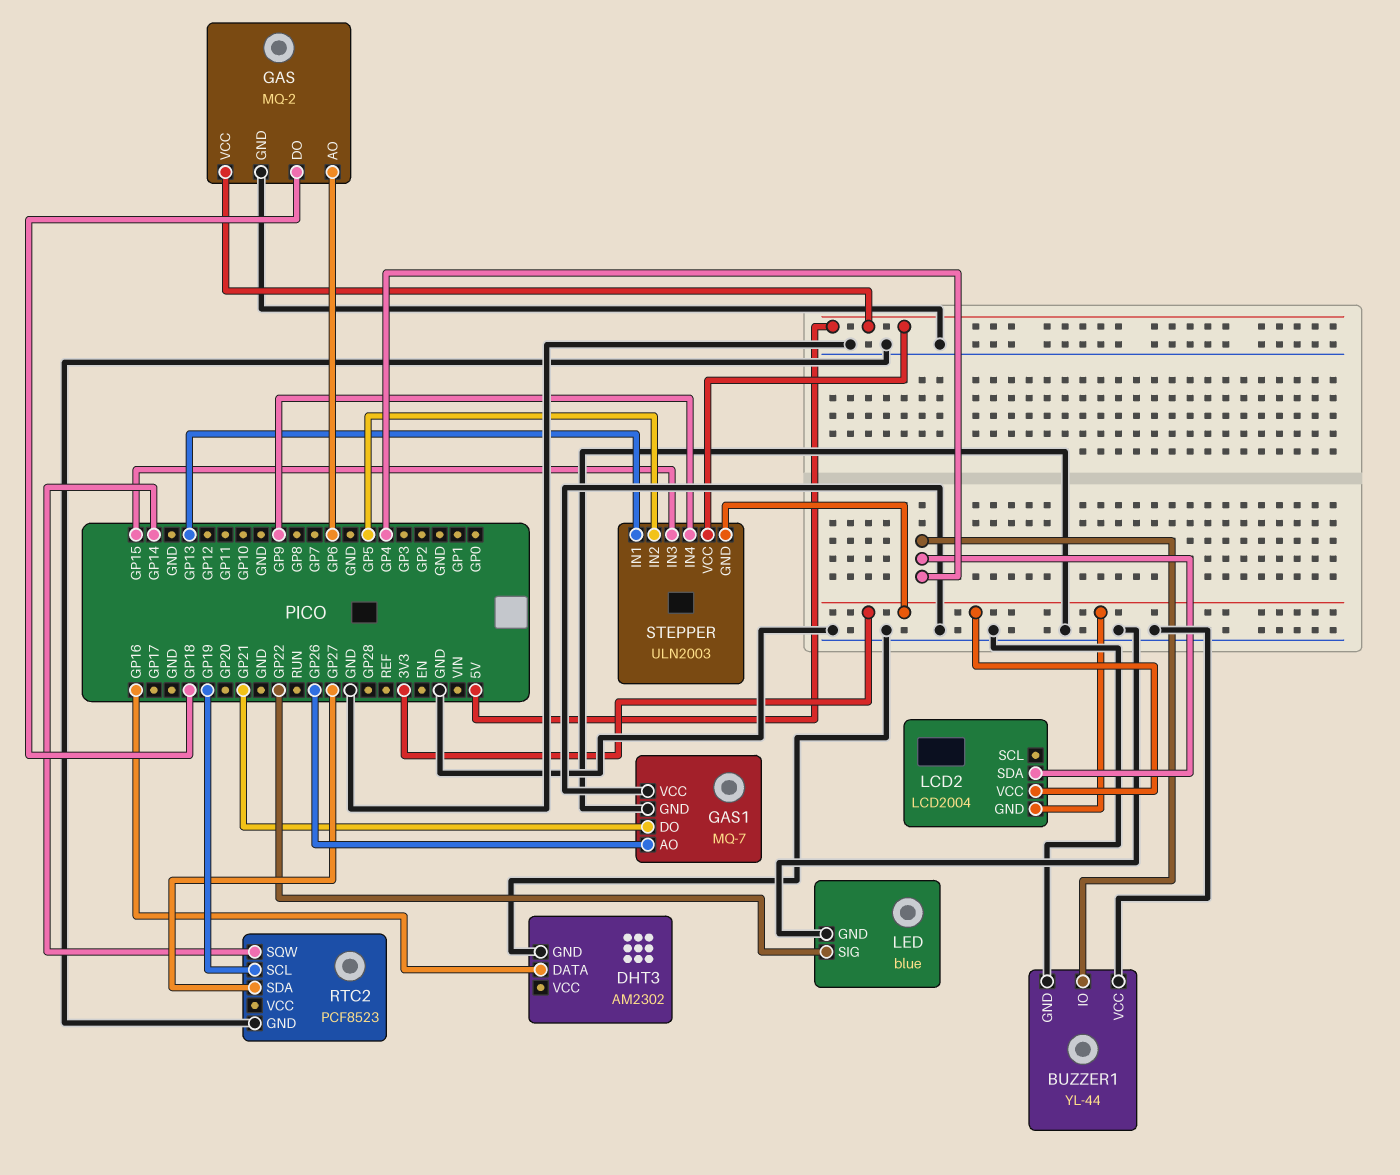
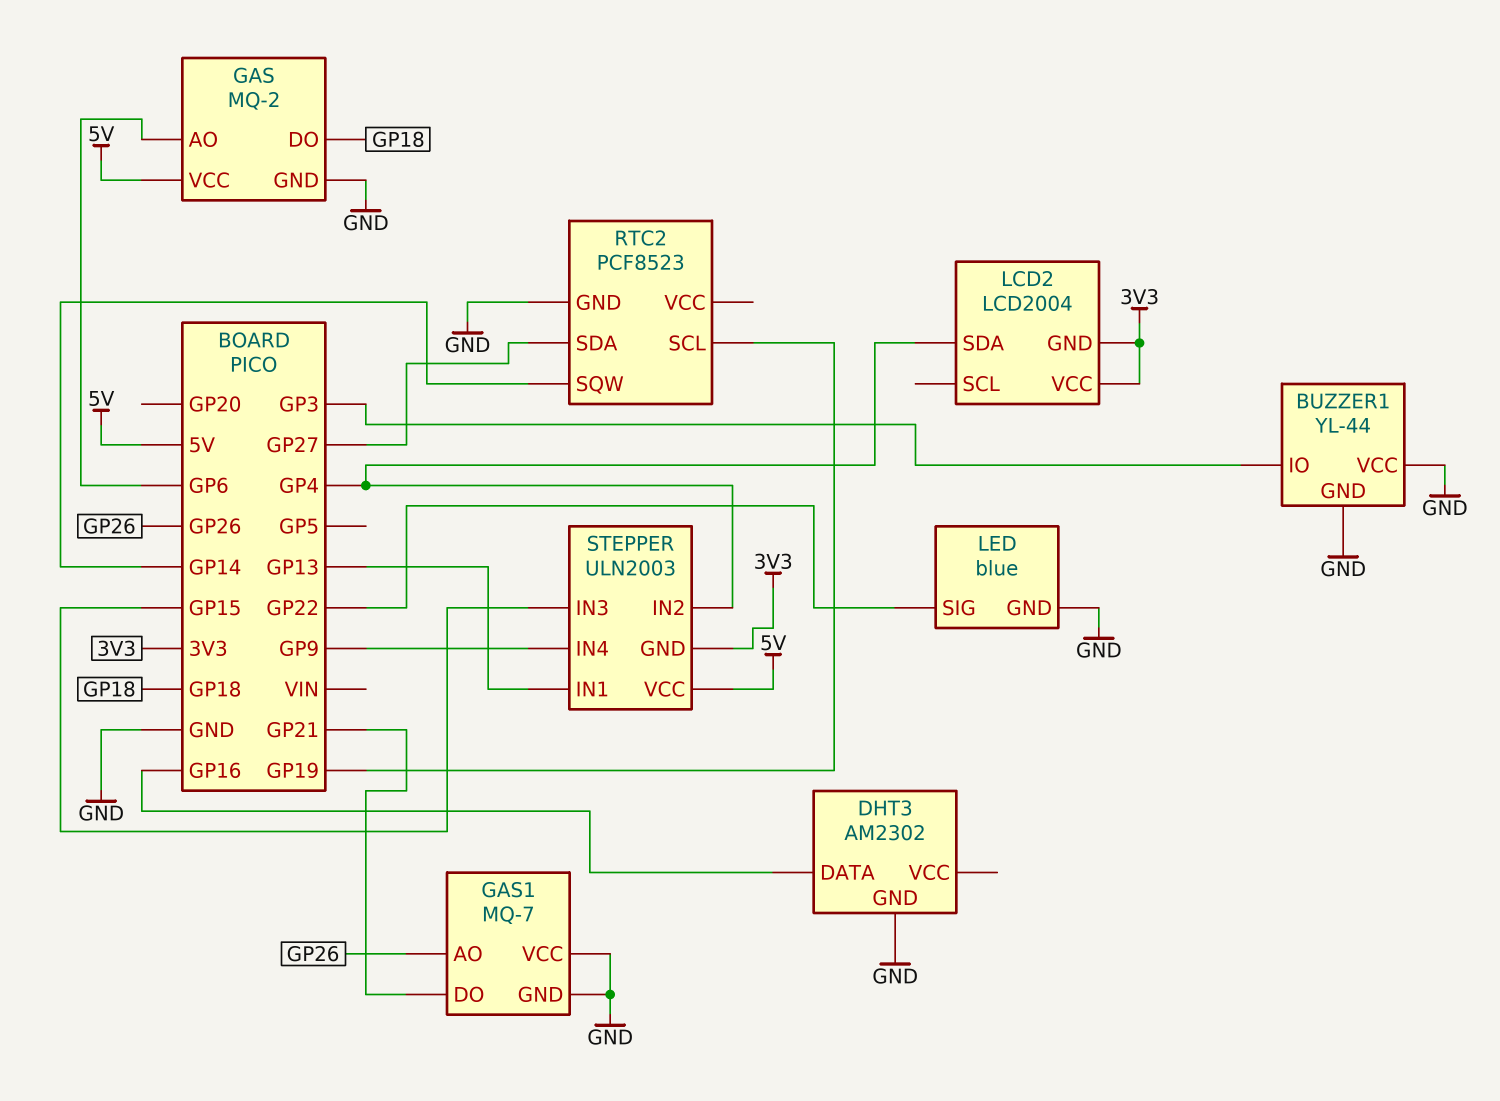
BUZZER1 pin IO: GP4 -> GP3
STEPPER pin IN2: GP5 -> GP4

